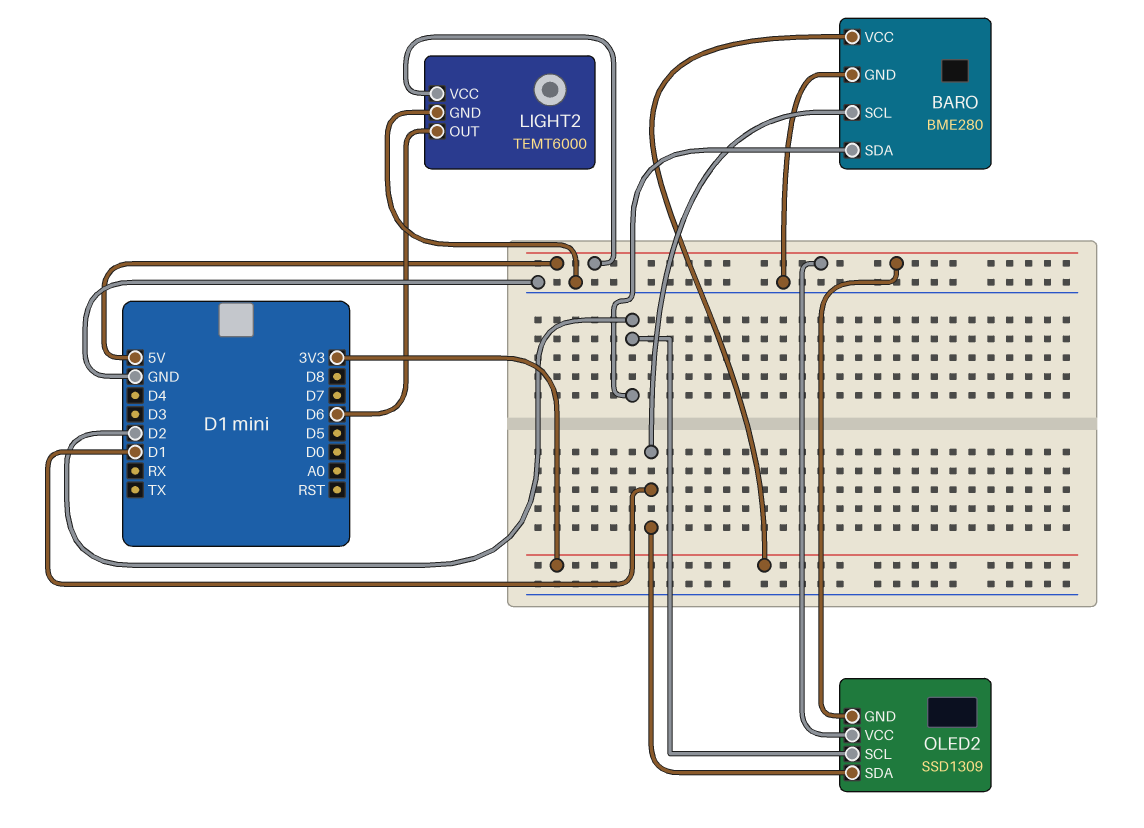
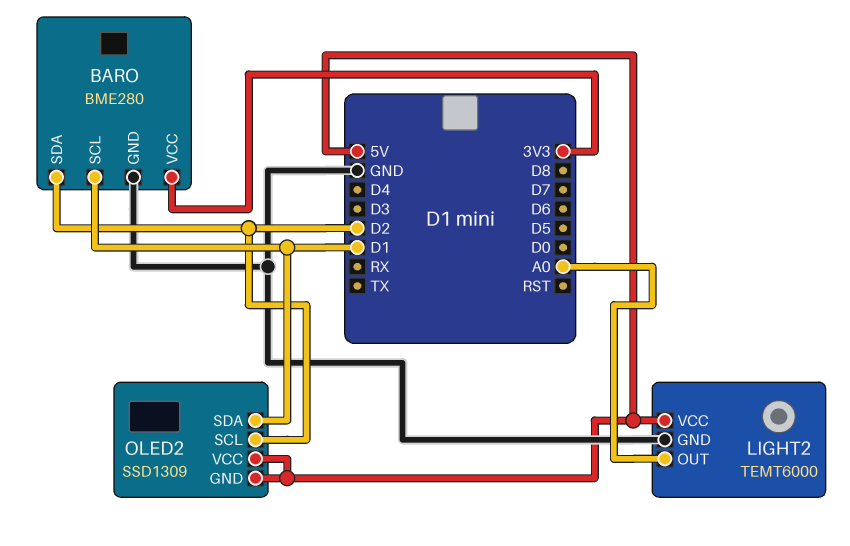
LIGHT2 pin OUT: D6 -> A0

